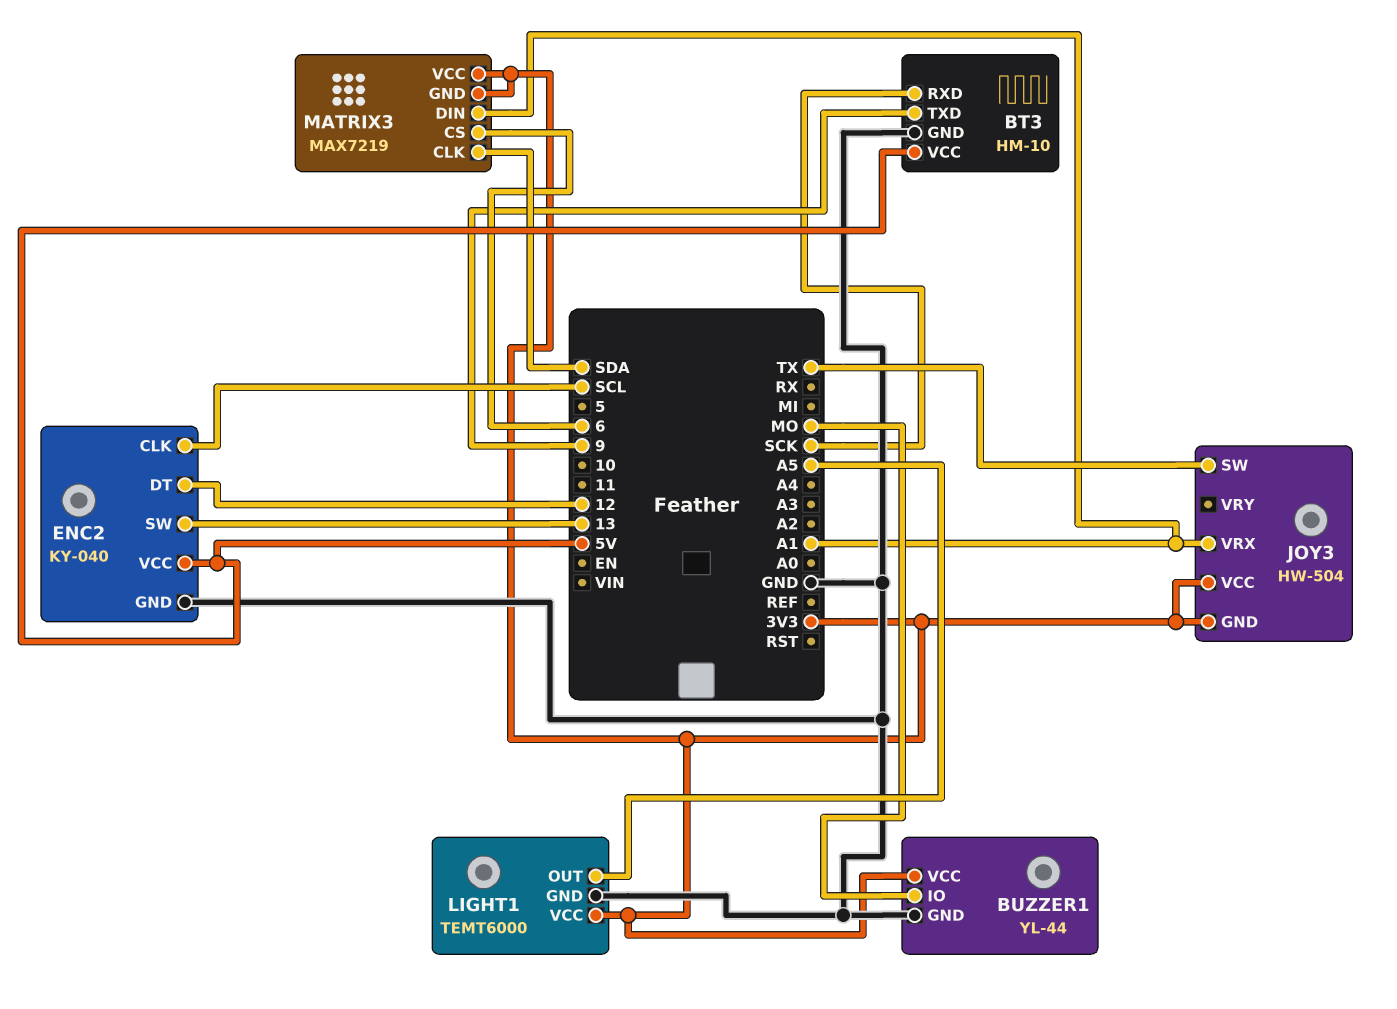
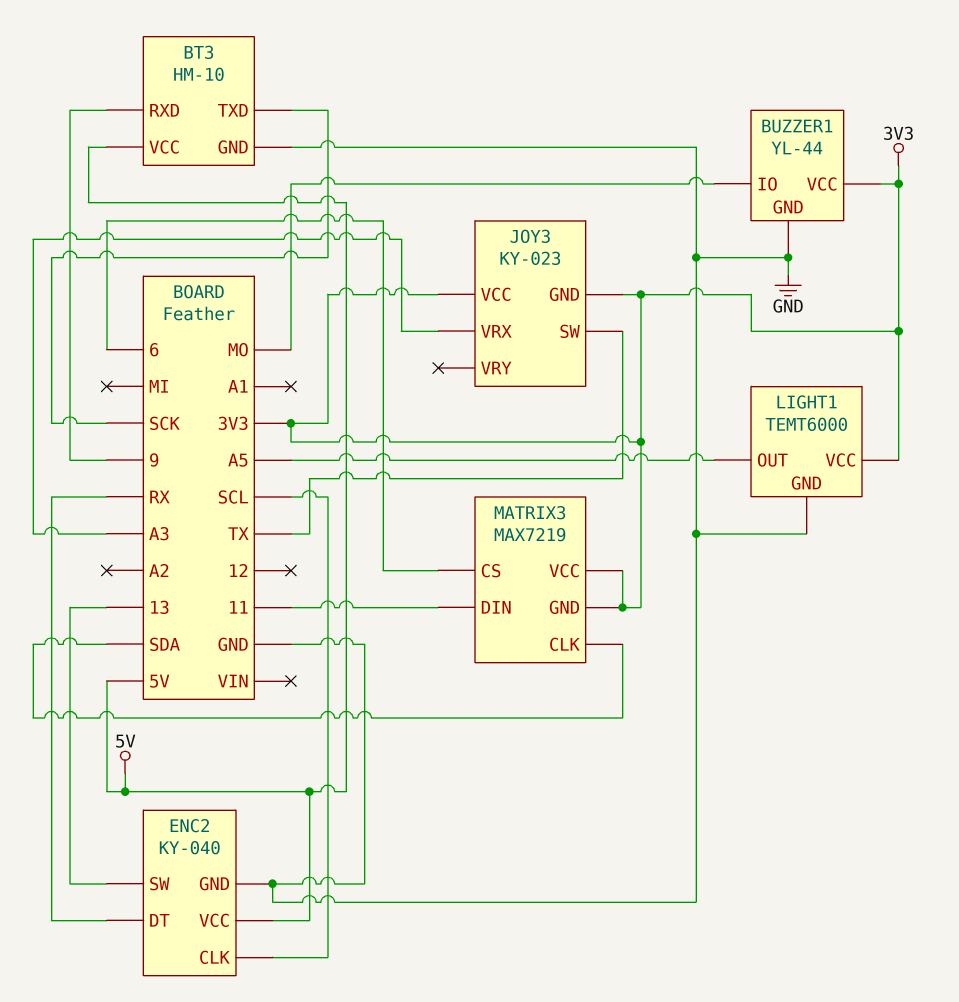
BT3 pin RXD: SCK -> 9
BT3 pin TXD: 9 -> SCK
ENC2 pin DT: 12 -> RX
JOY3: HW-504 -> KY-023
JOY3 pin VRX: A1 -> A3
MATRIX3 pin DIN: A1 -> 11

